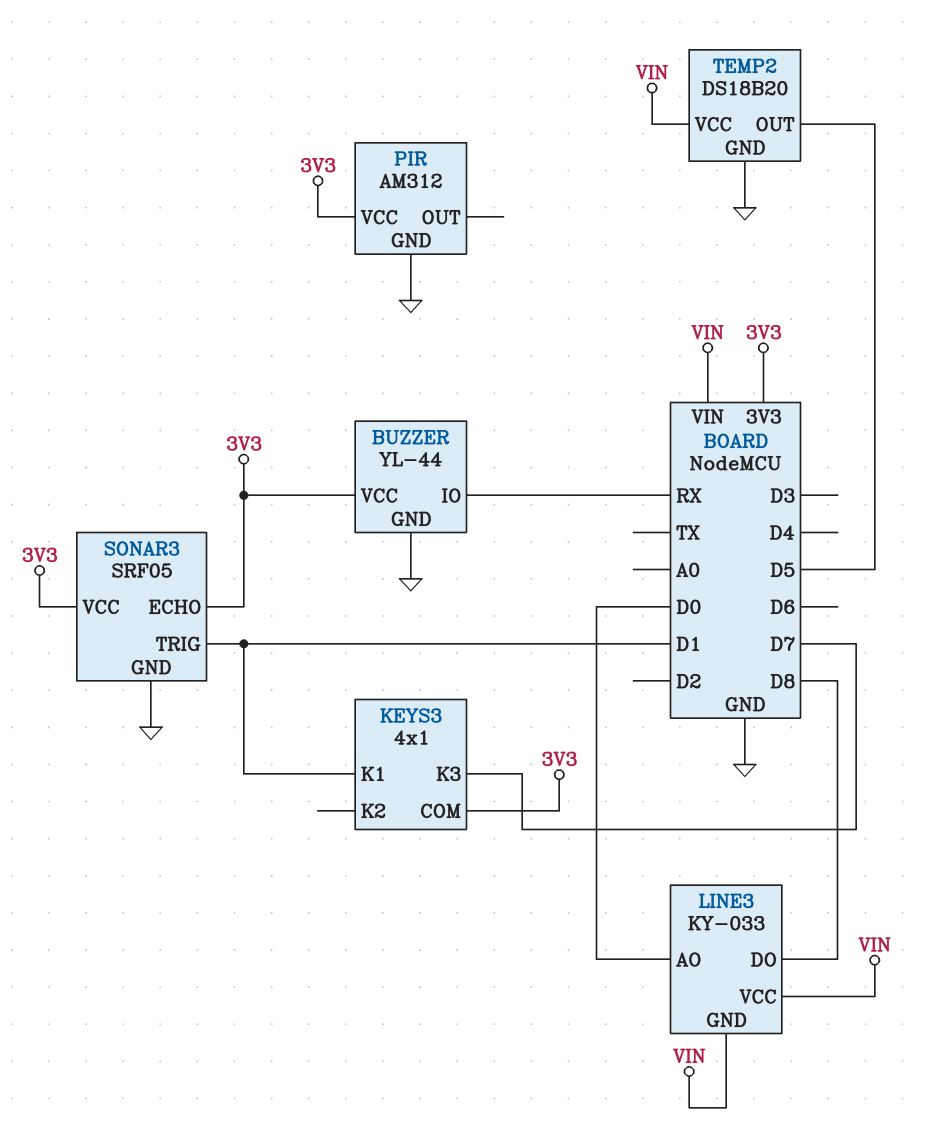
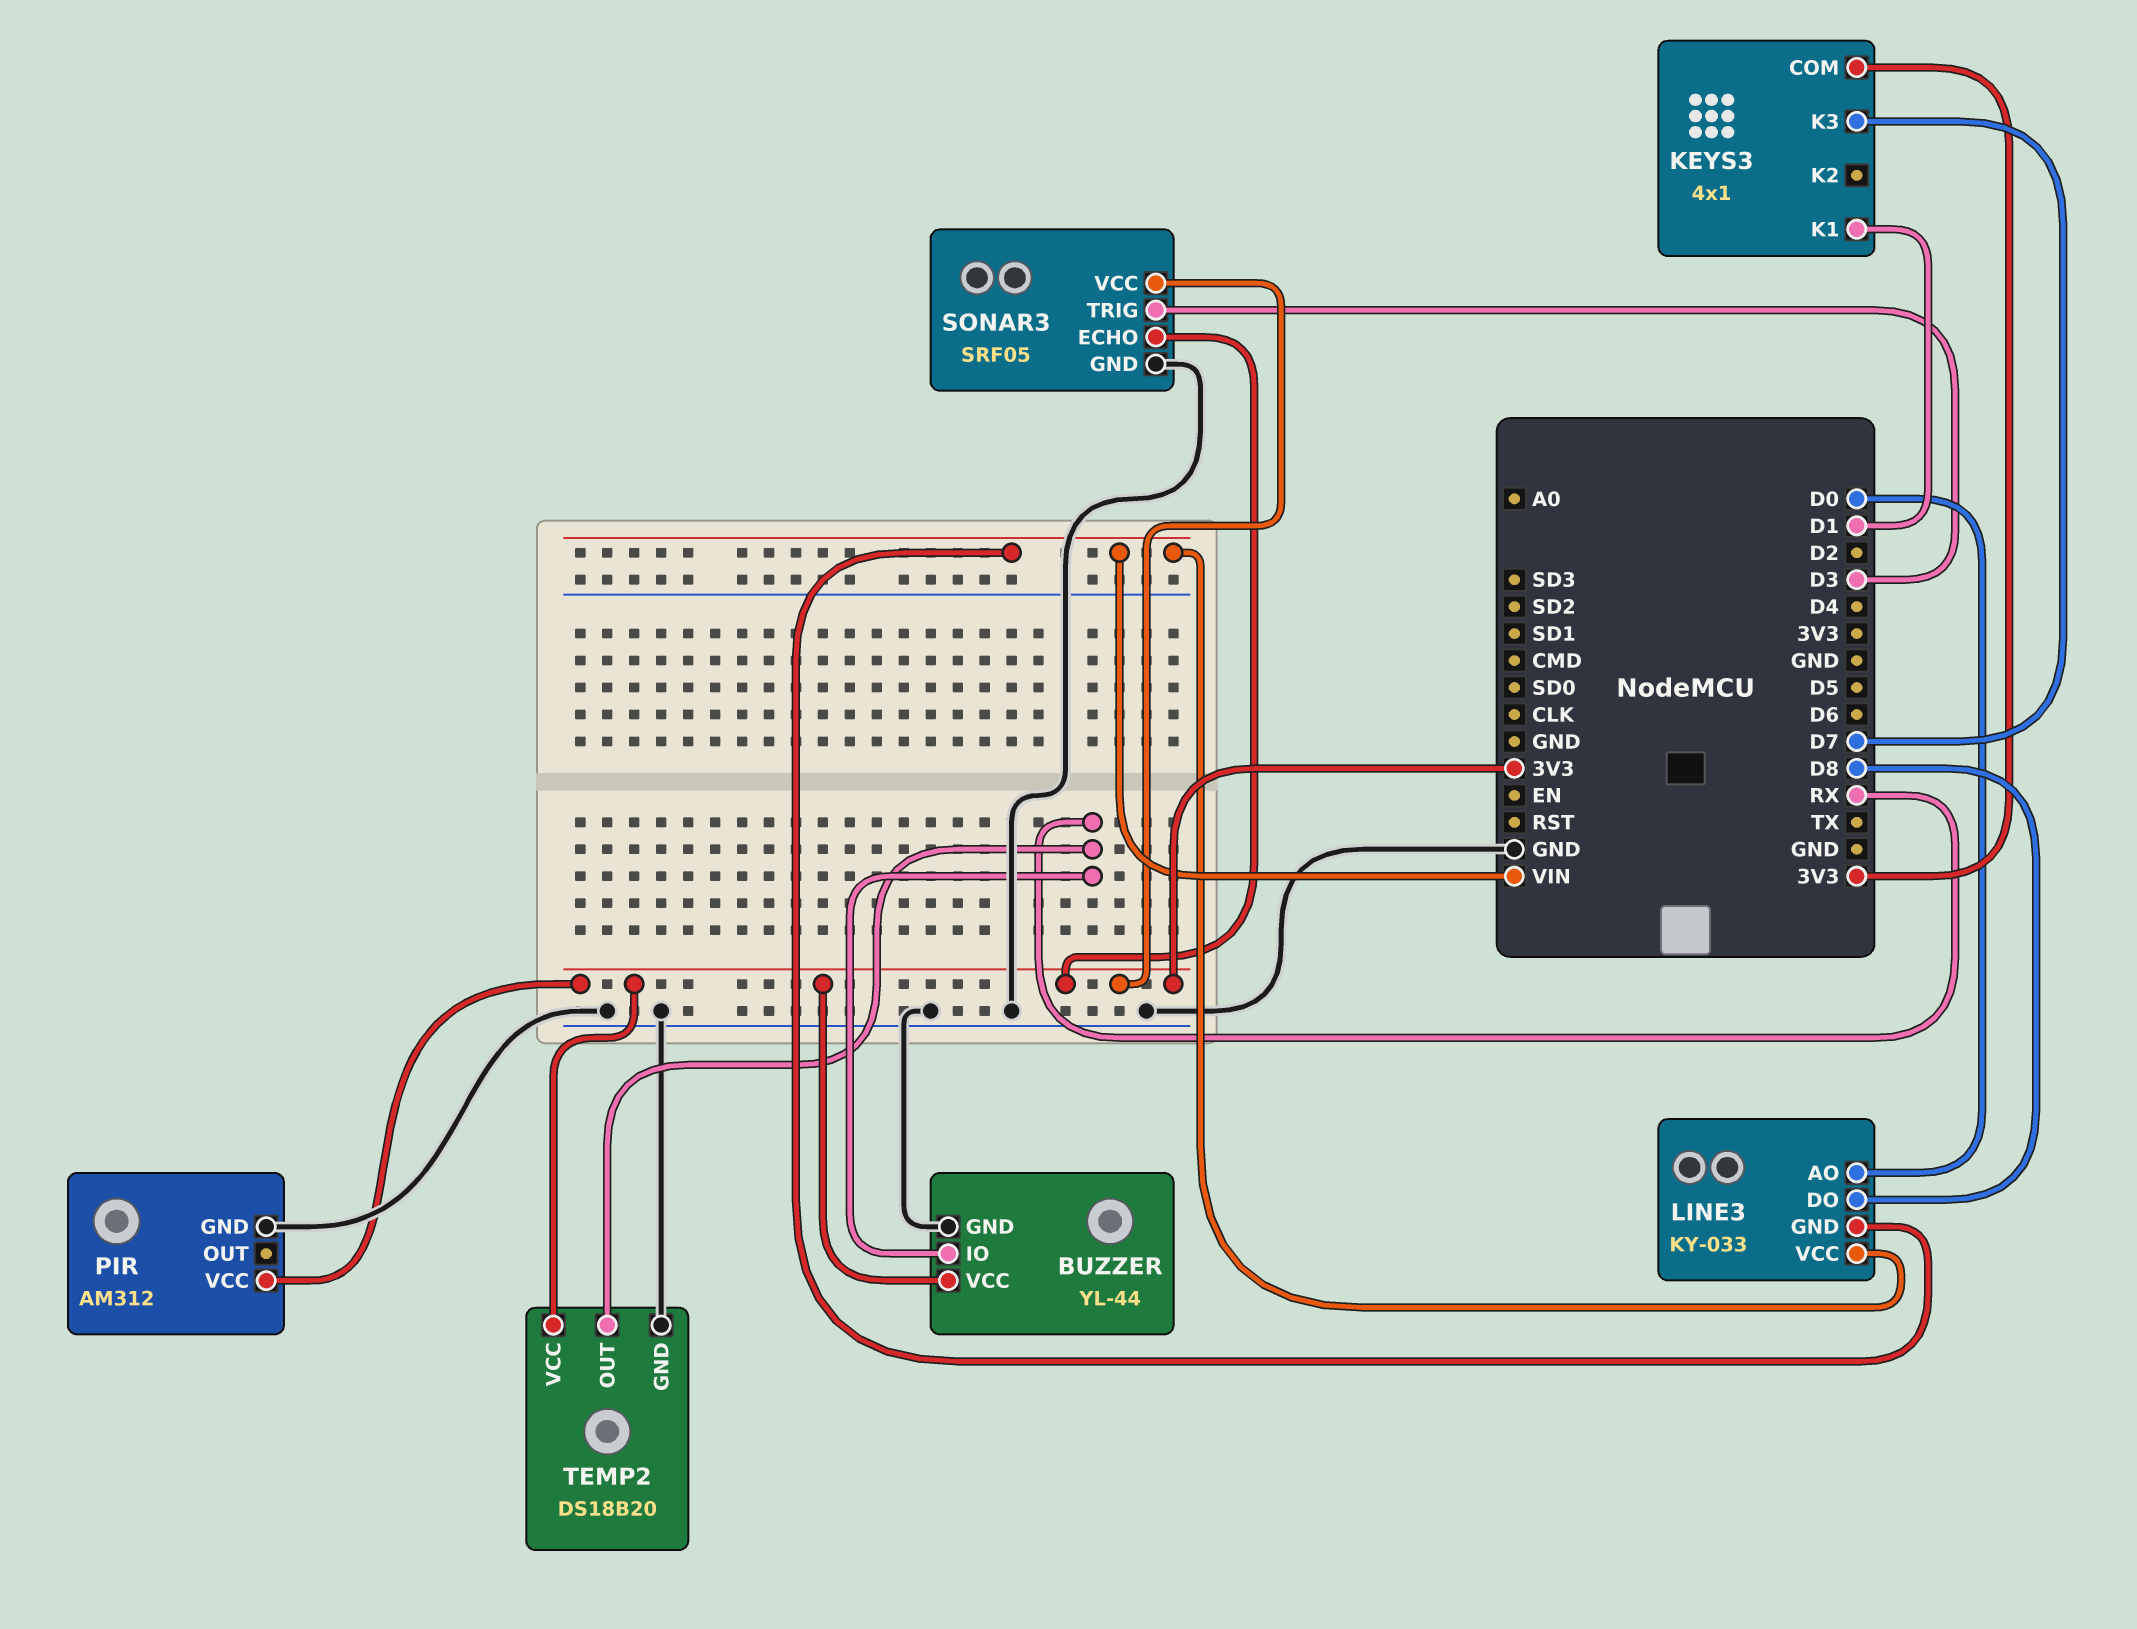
SONAR3 pin TRIG: D1 -> D3
TEMP2 pin OUT: D5 -> RX
TEMP2 pin VCC: VIN -> 3V3

